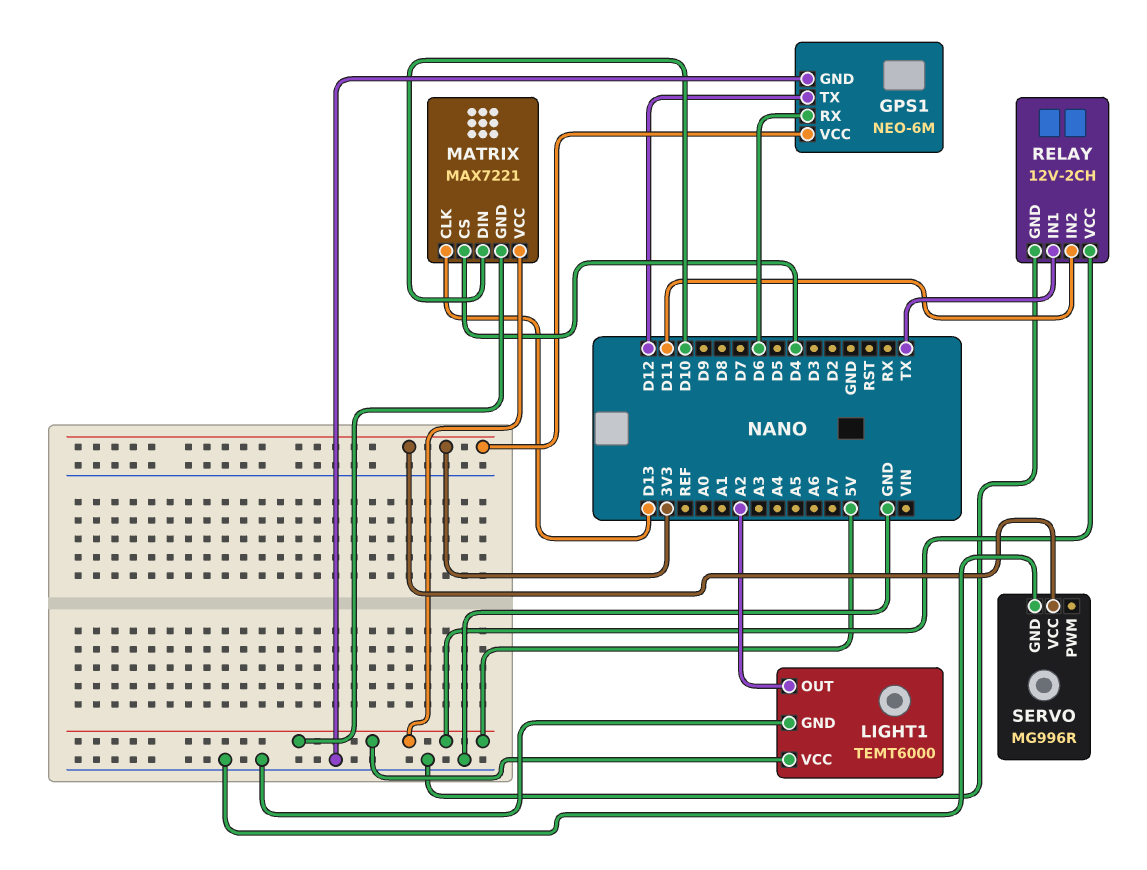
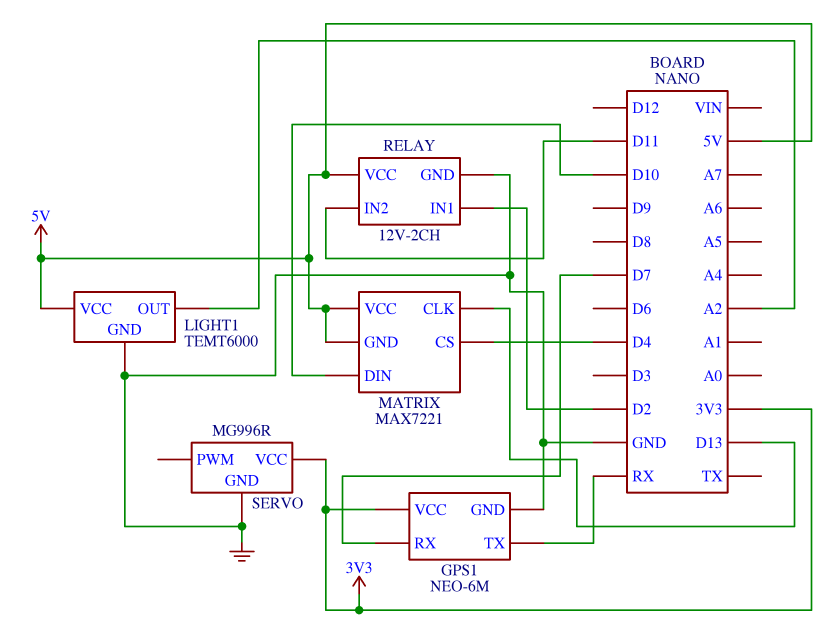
GPS1 pin RX: D6 -> D7
GPS1 pin TX: D12 -> RX
RELAY pin IN1: TX -> D2

